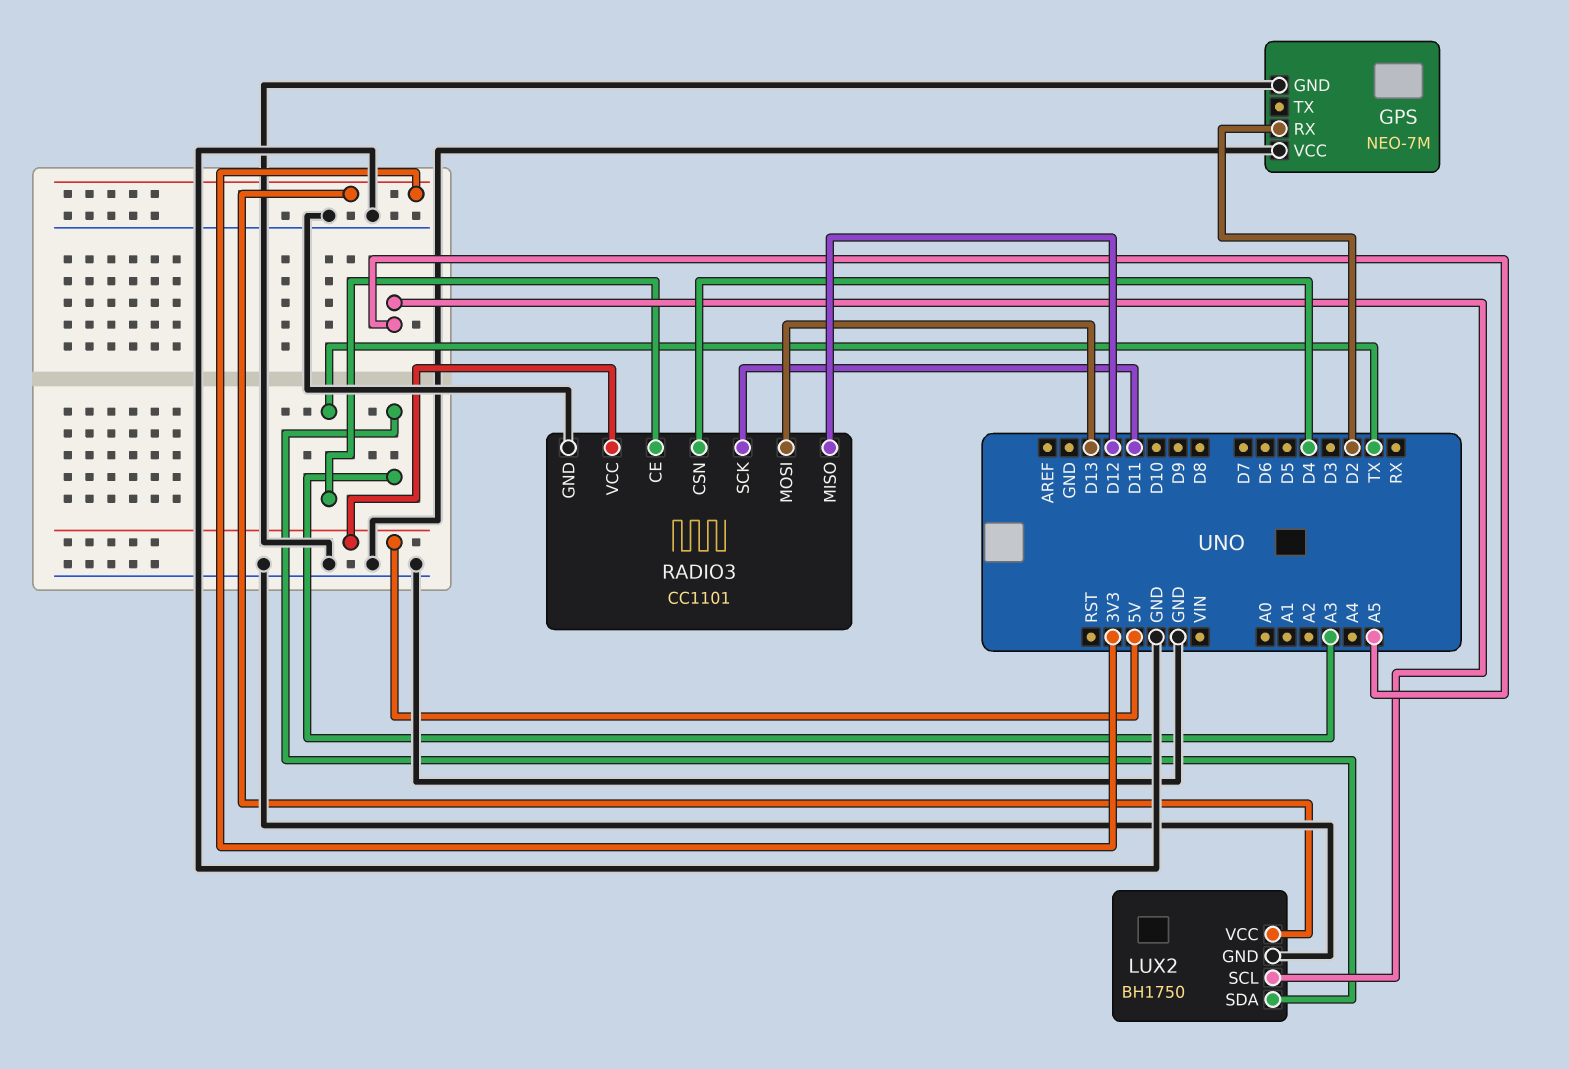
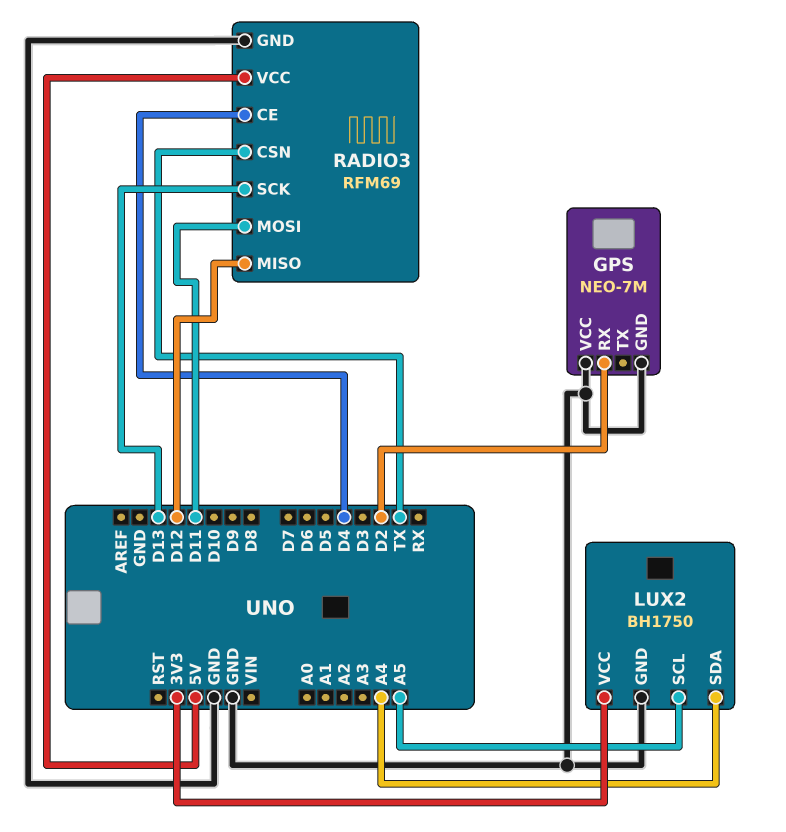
LUX2 pin SDA: A3 -> A4
RADIO3: CC1101 -> RFM69
RADIO3 pin CE: TX -> D4
RADIO3 pin CSN: D4 -> TX
RADIO3 pin MOSI: D13 -> D11
RADIO3 pin SCK: D11 -> D13

